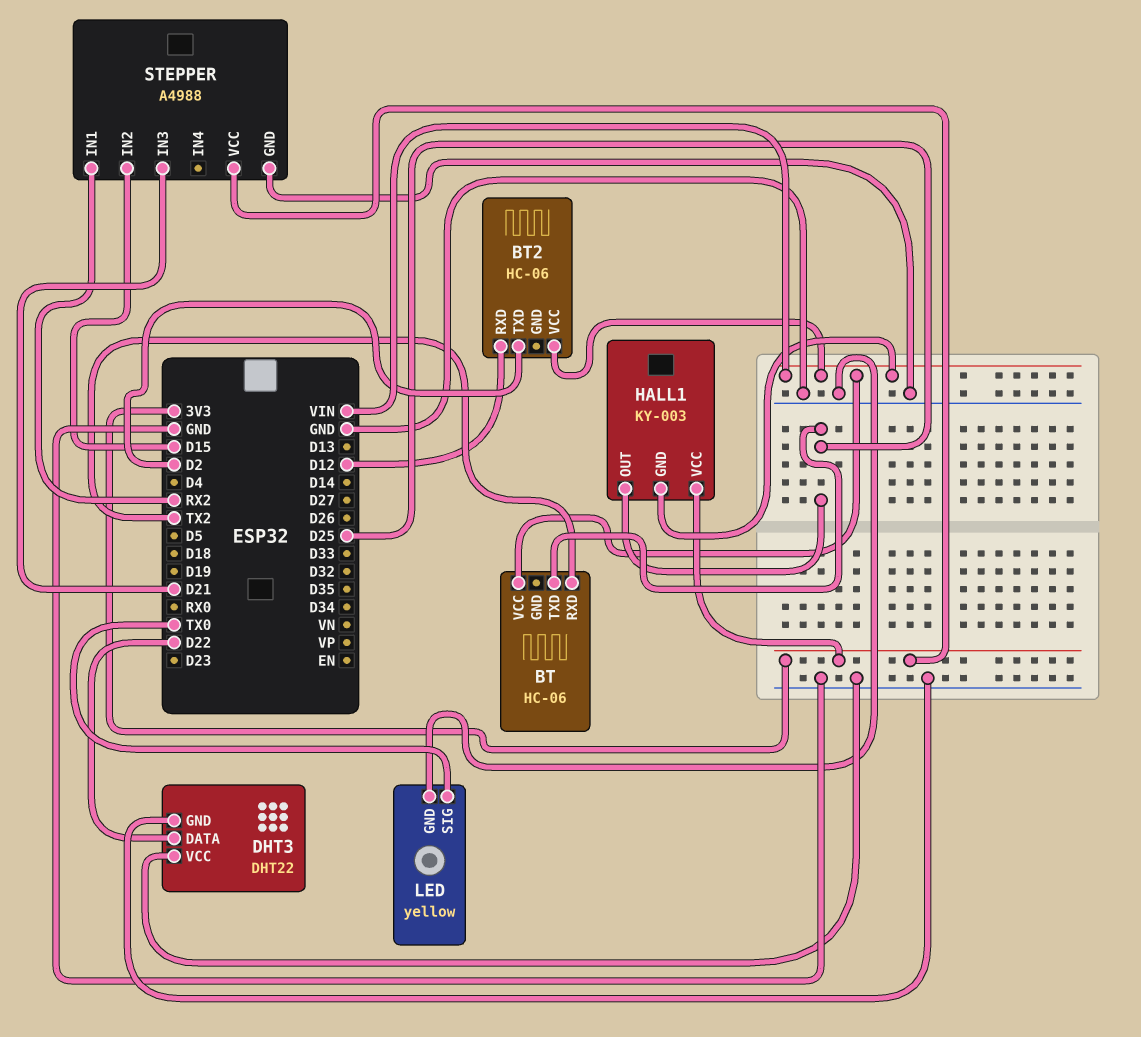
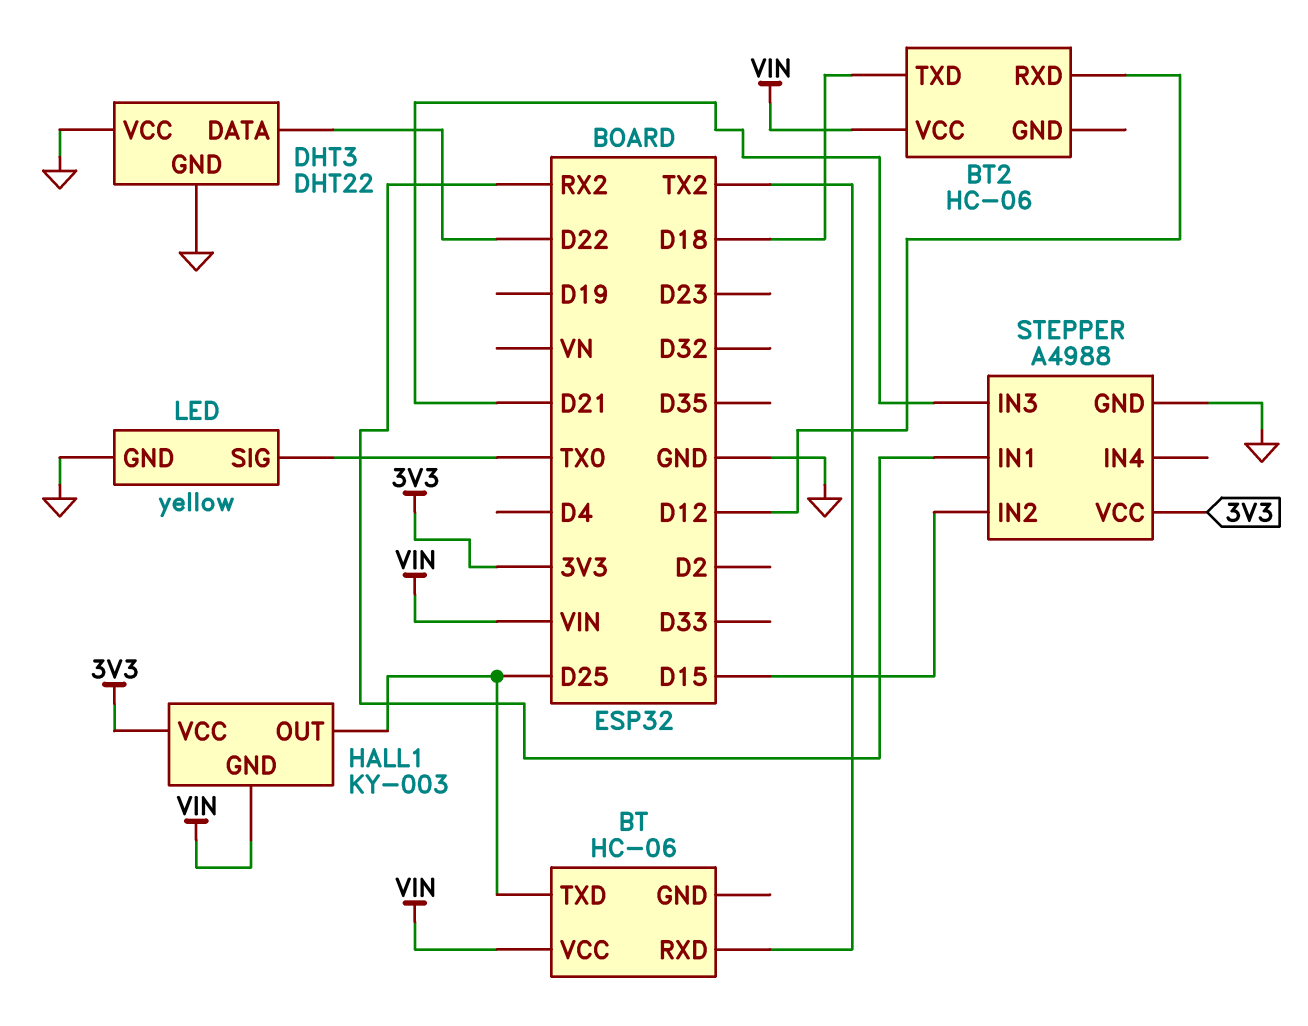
BT2 pin TXD: D2 -> D18

